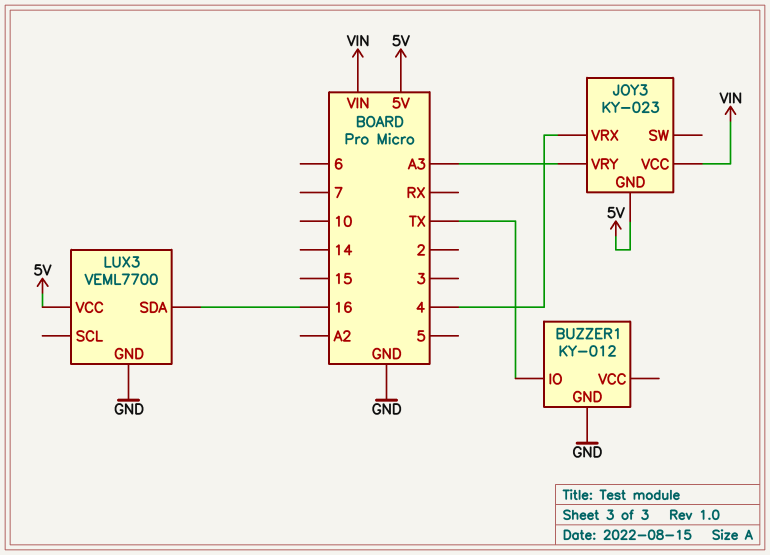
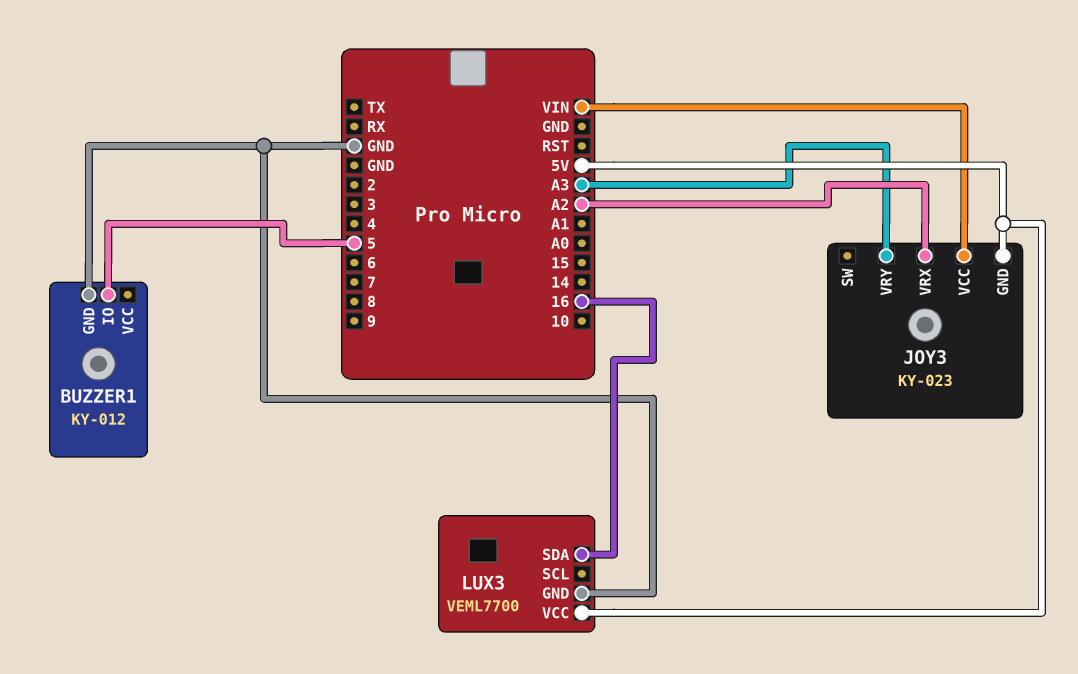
BUZZER1 pin IO: TX -> 5
JOY3 pin VRX: 4 -> A2

